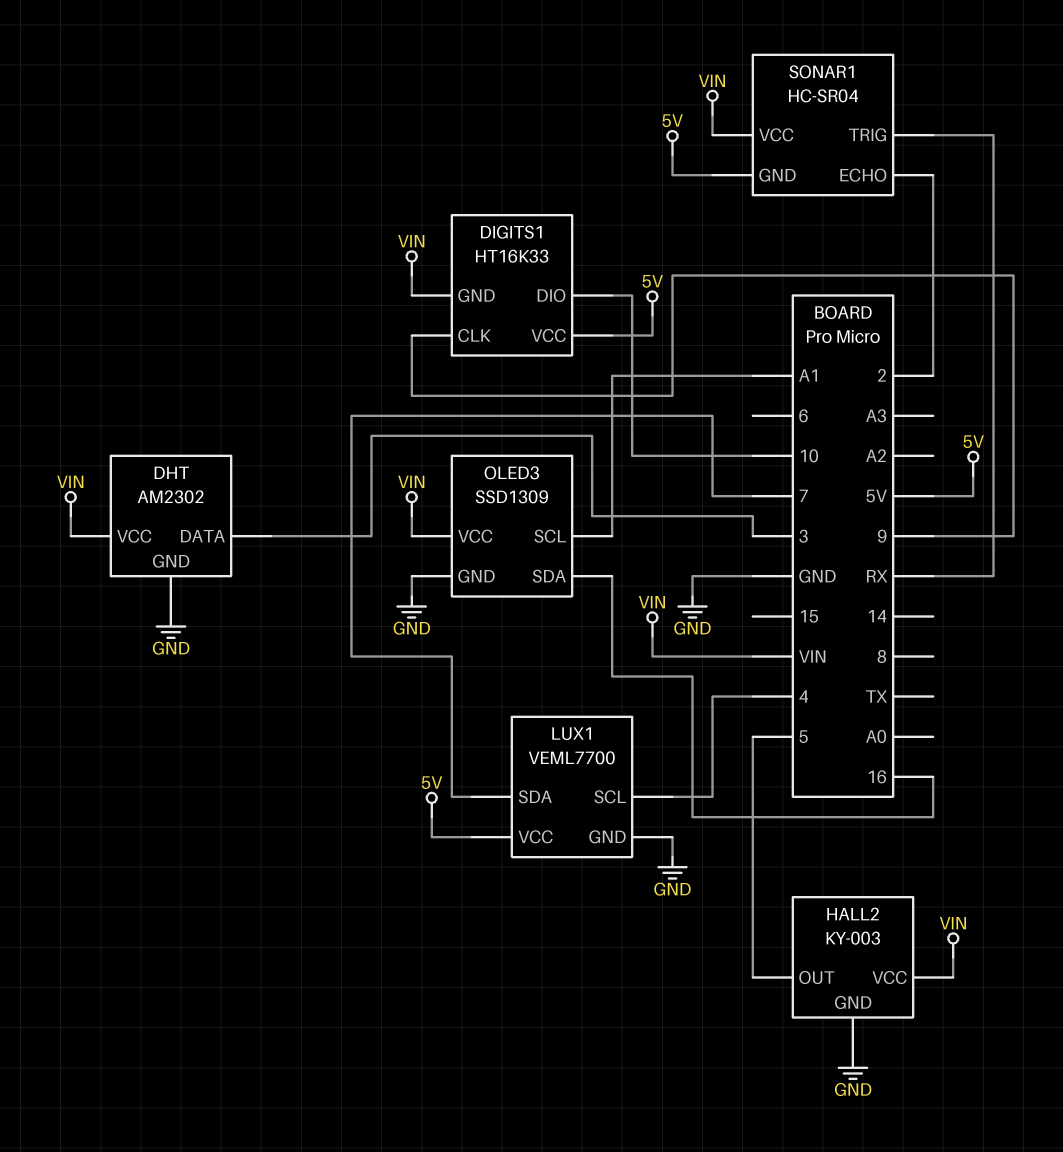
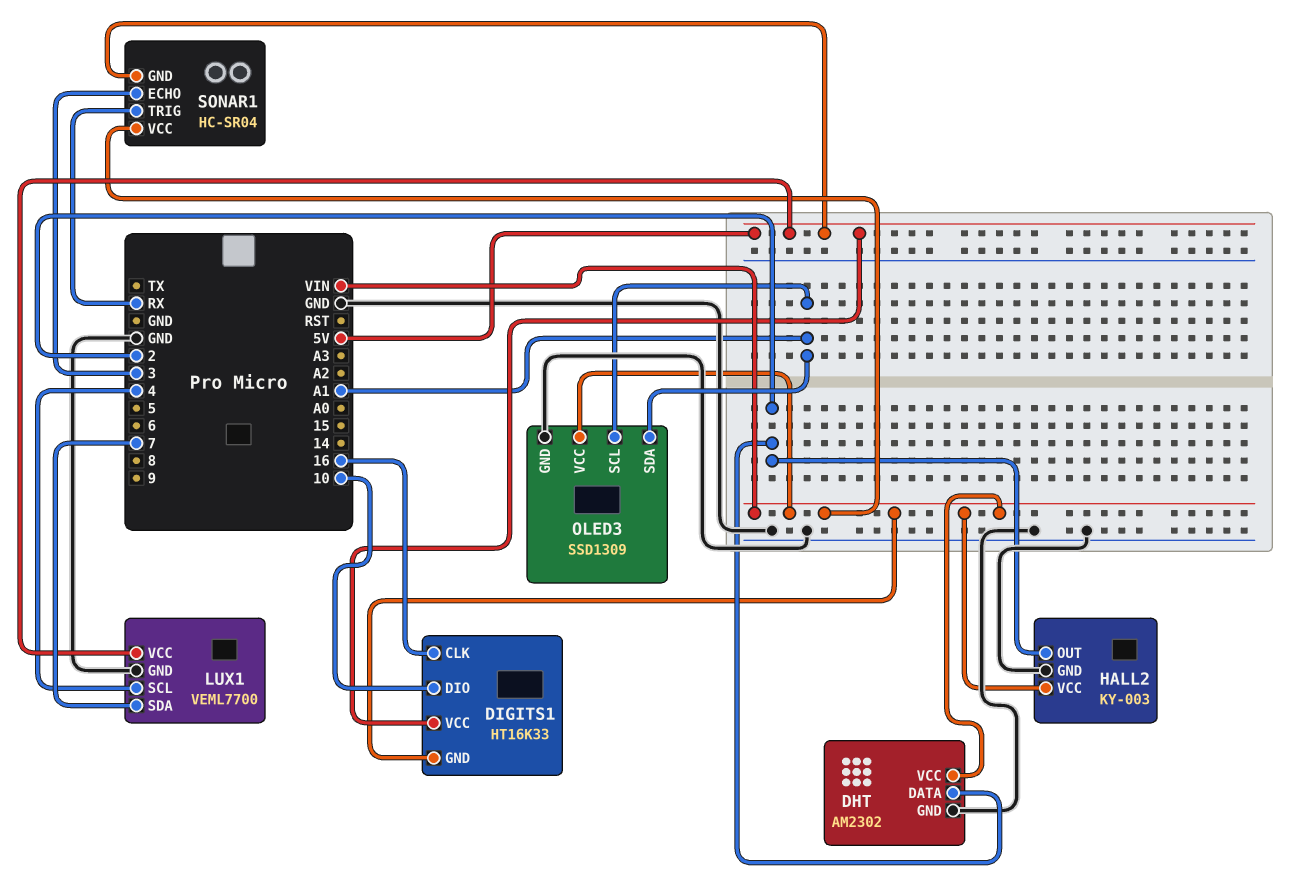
DHT pin DATA: 3 -> 2
DIGITS1 pin CLK: 9 -> 16
HALL2 pin OUT: 5 -> 2
OLED3 pin SDA: 16 -> A1
SONAR1 pin ECHO: 2 -> 3

